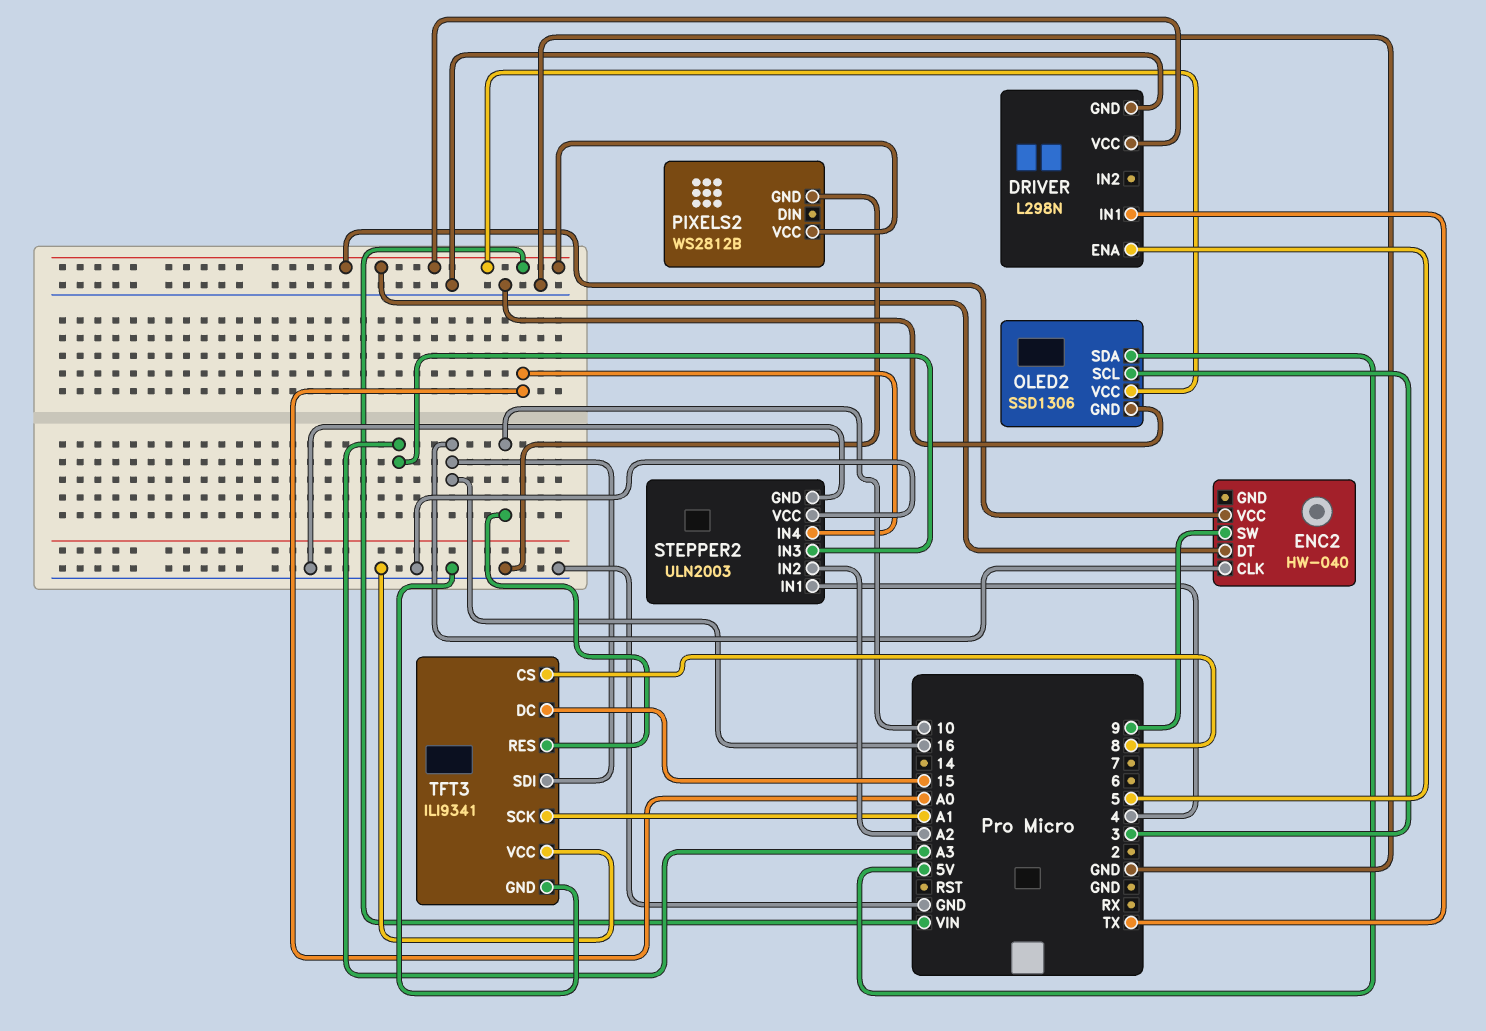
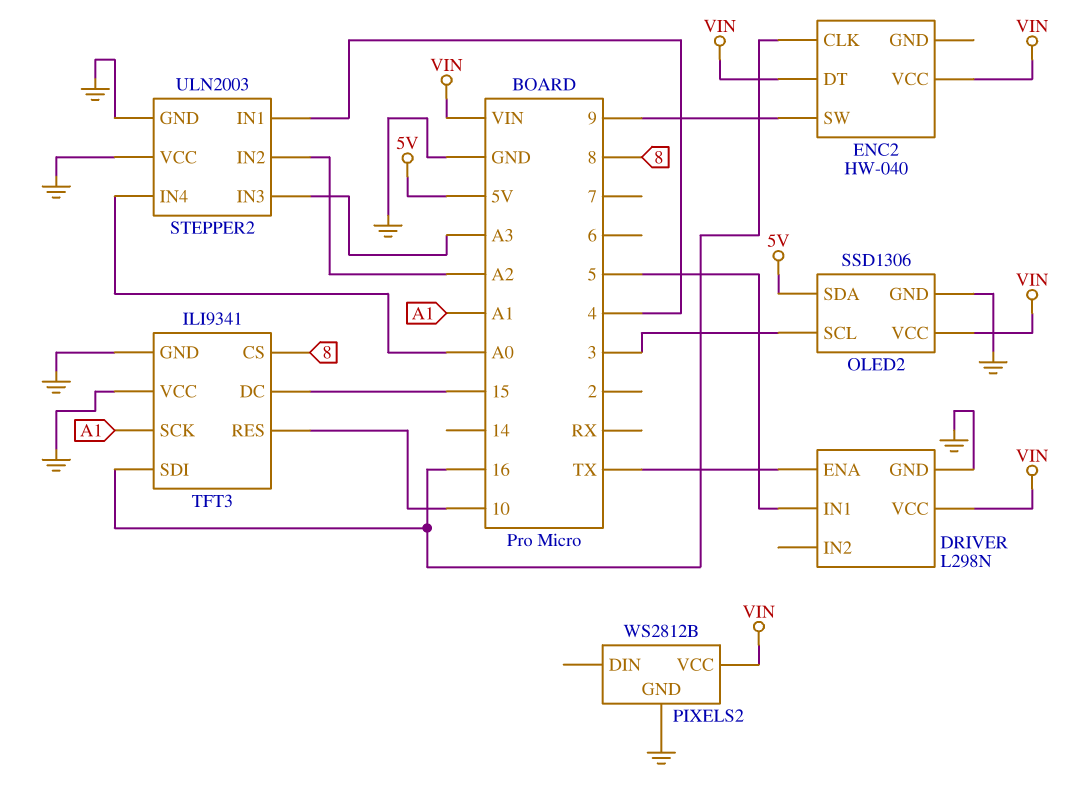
DRIVER pin ENA: 5 -> TX
DRIVER pin IN1: TX -> 5

